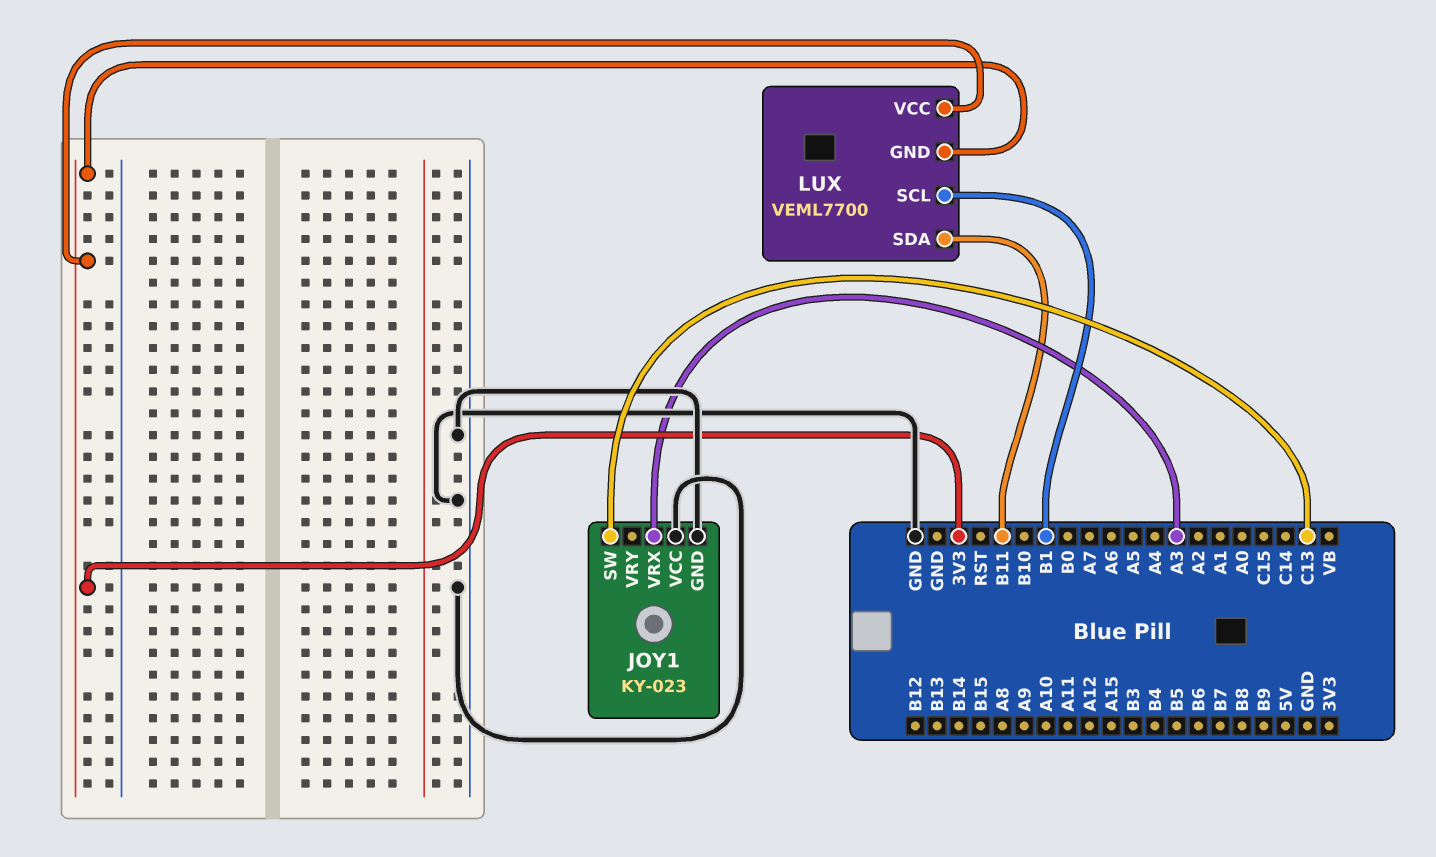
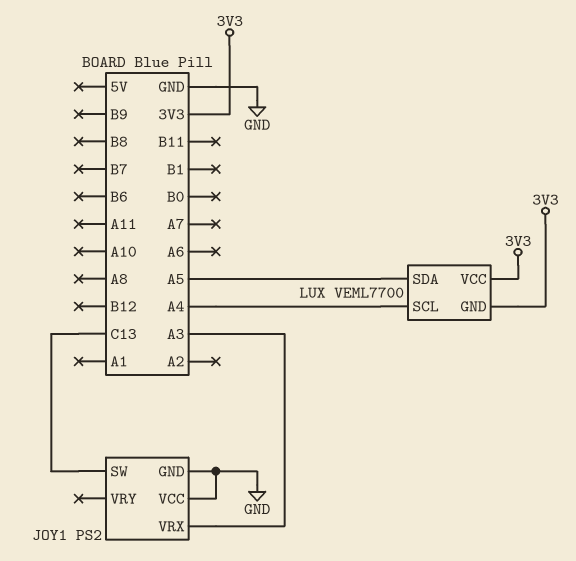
JOY1: KY-023 -> PS2
LUX pin SCL: B1 -> A4
LUX pin SDA: B11 -> A5

